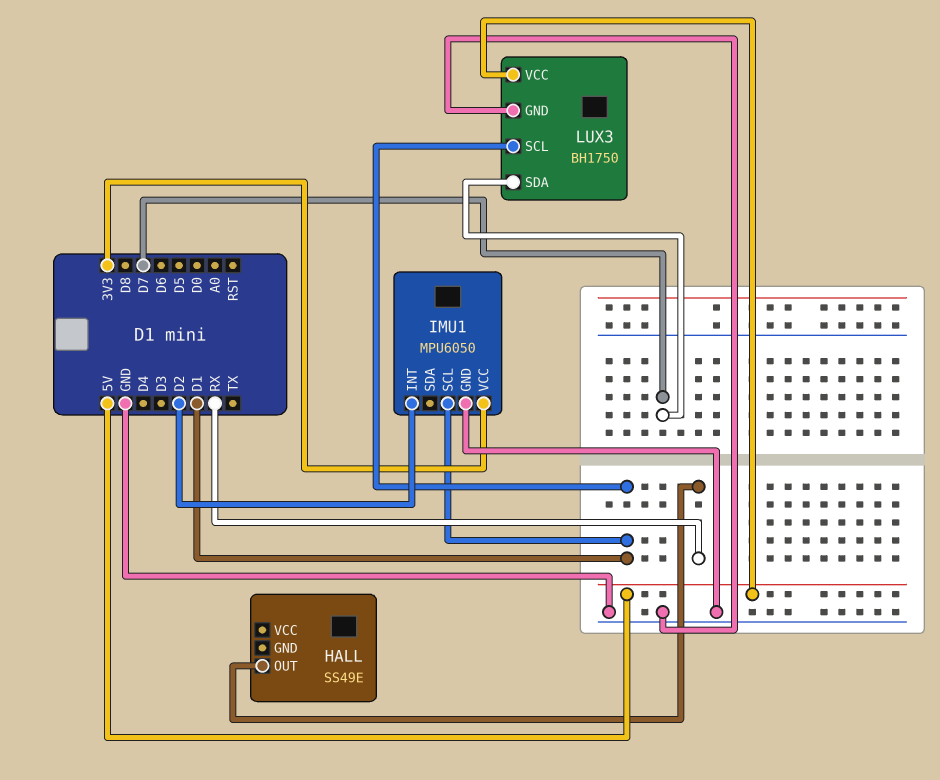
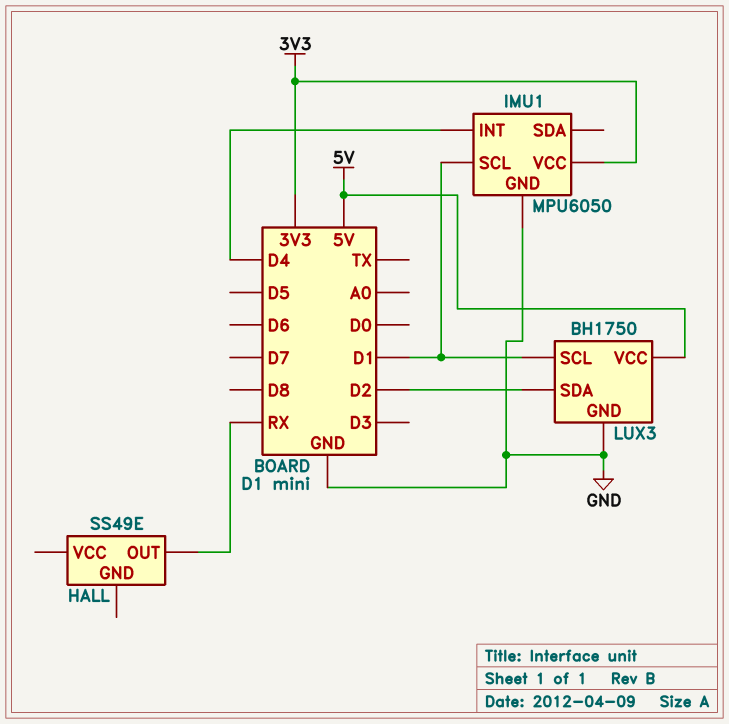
IMU1 pin INT: D2 -> D4
LUX3 pin SDA: D7 -> D2

